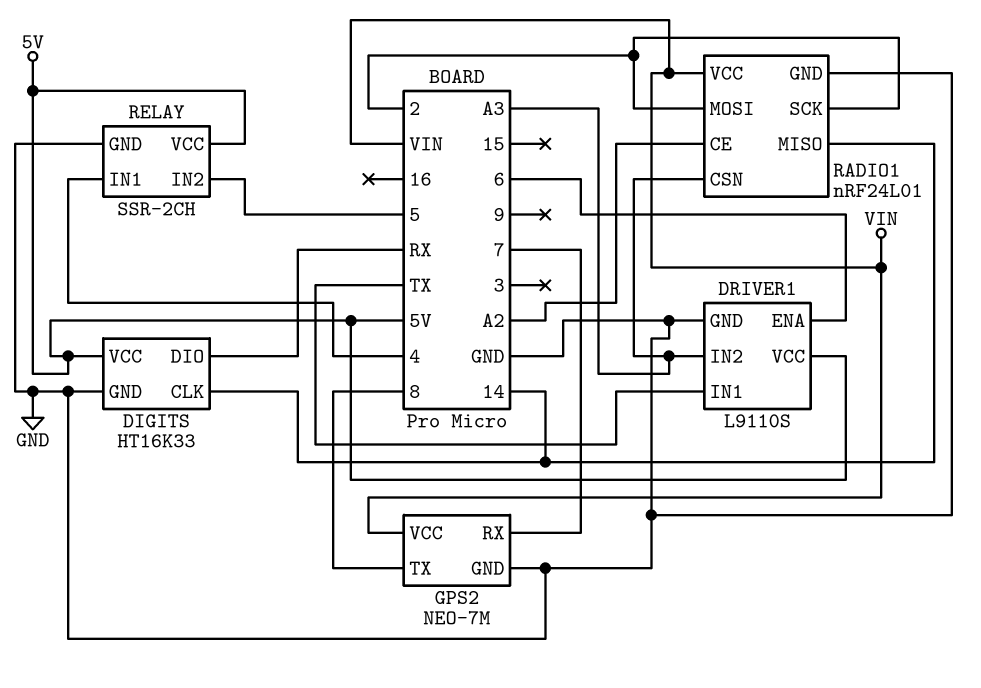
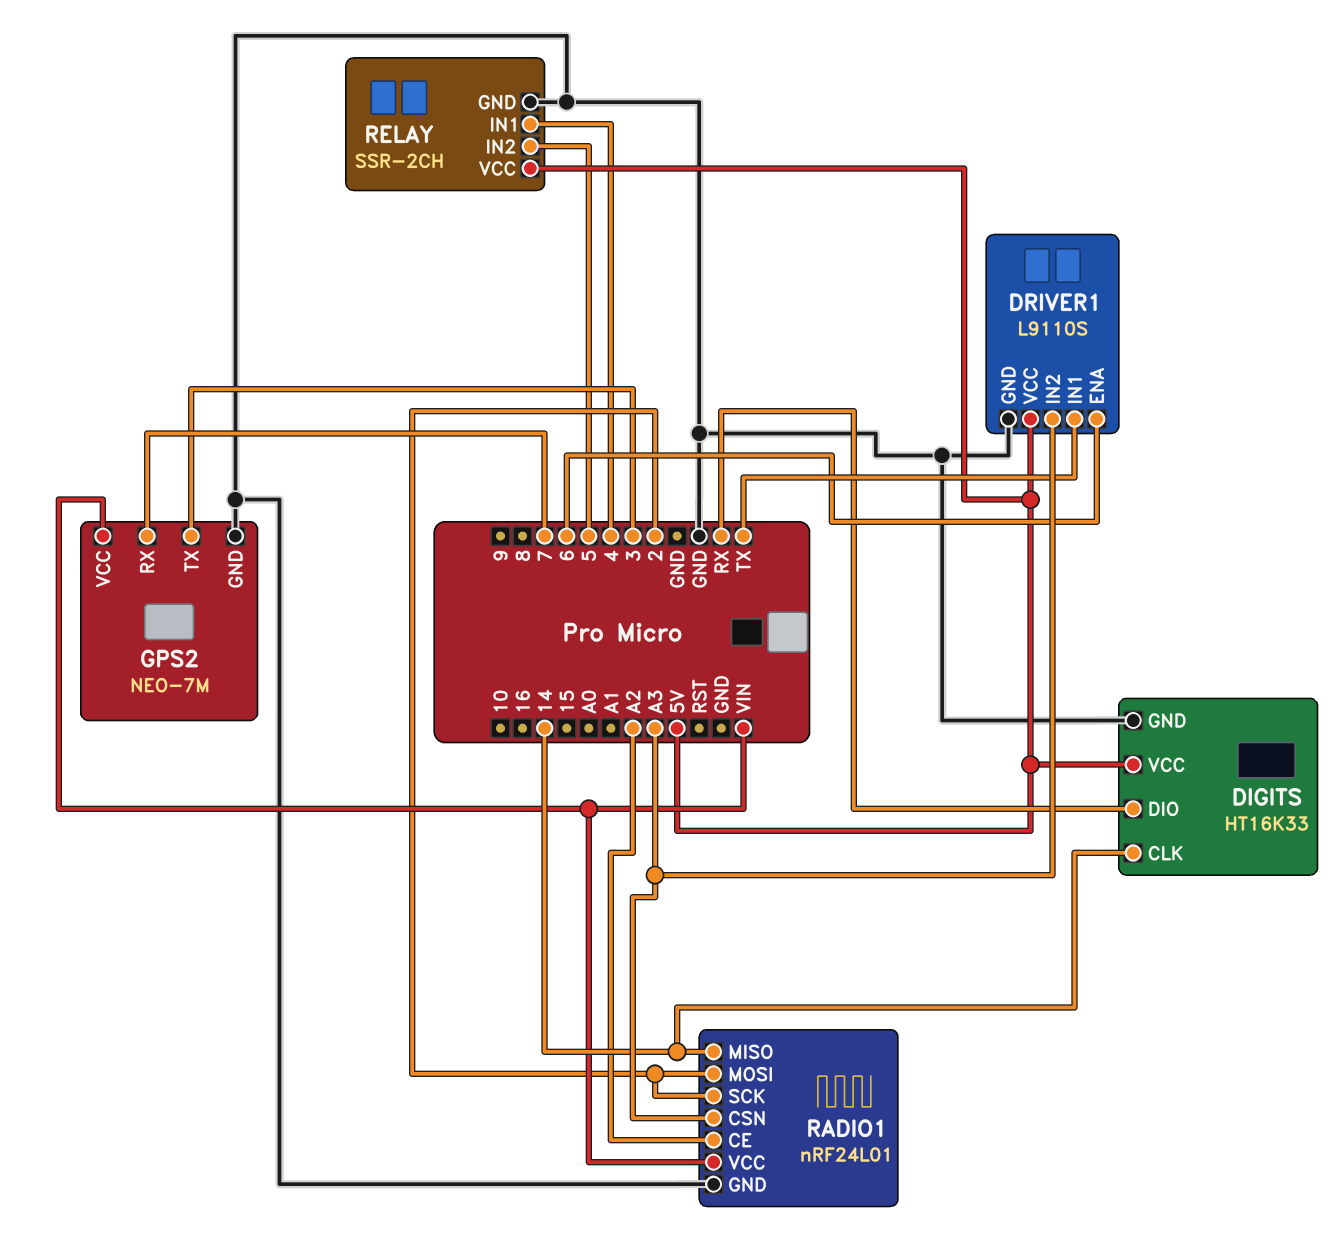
GPS2 pin TX: 8 -> 3

